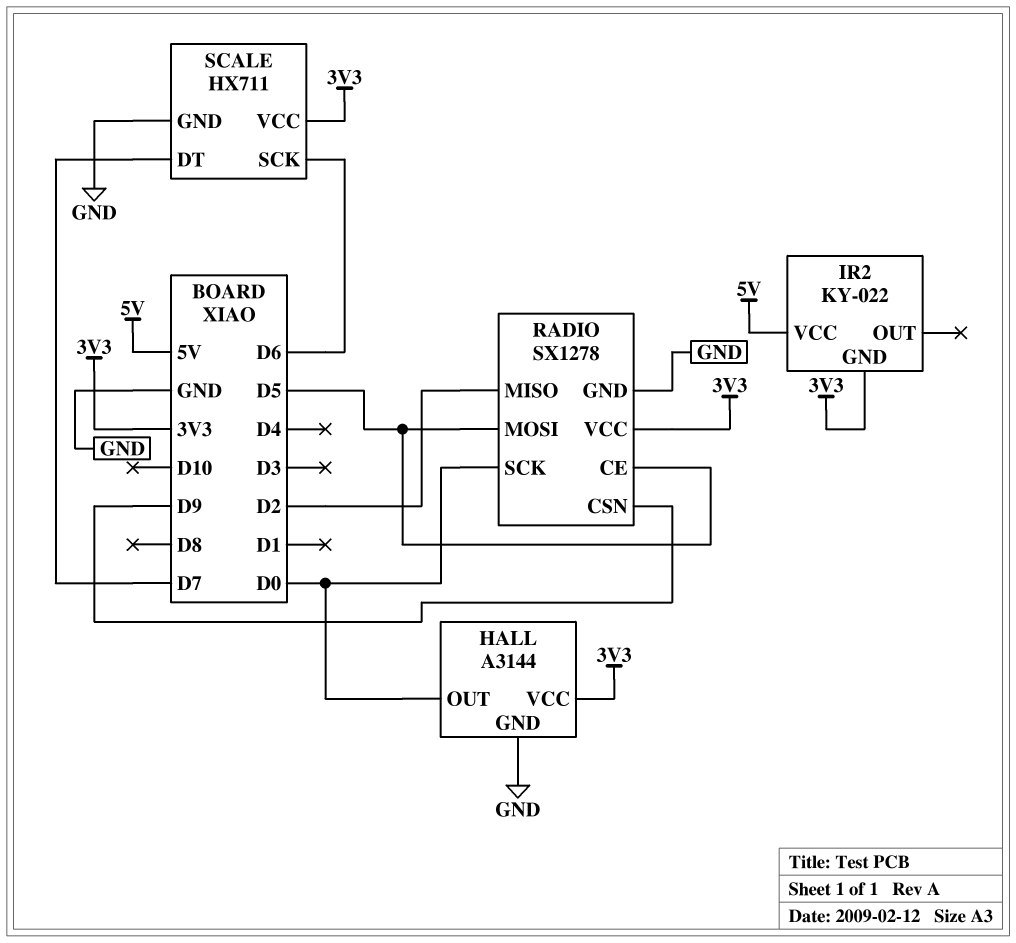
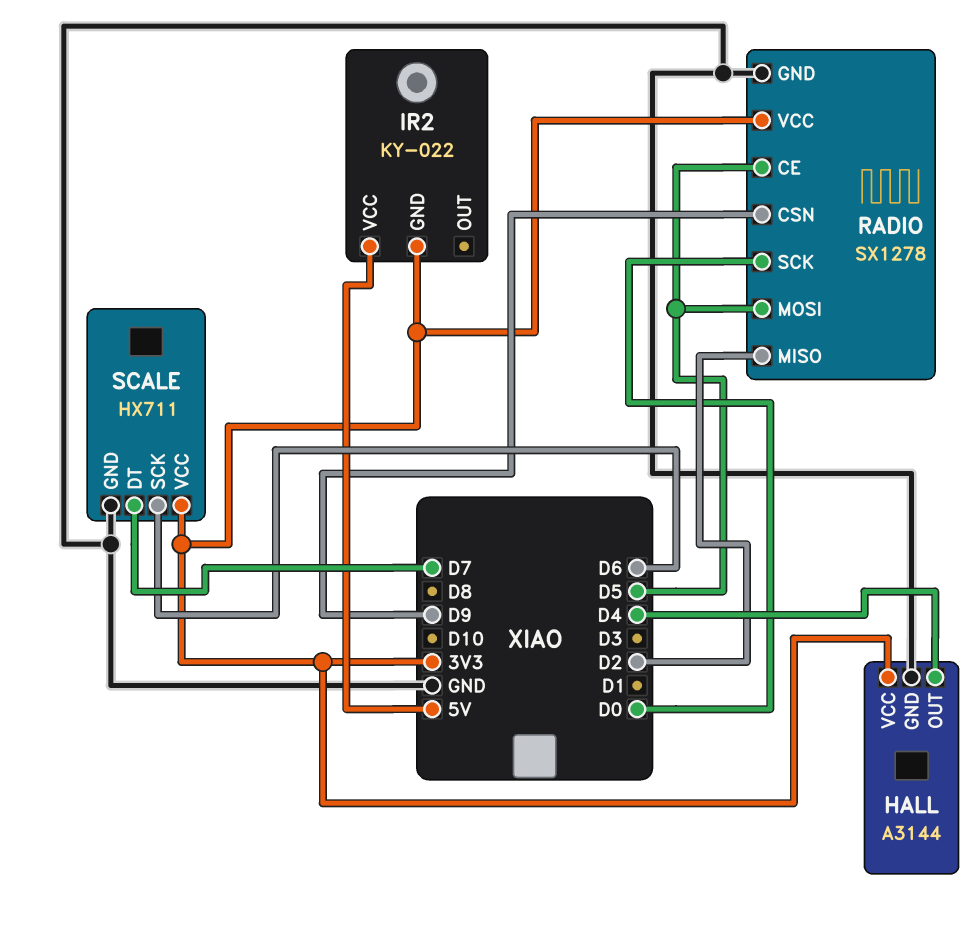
HALL pin OUT: D0 -> D4

